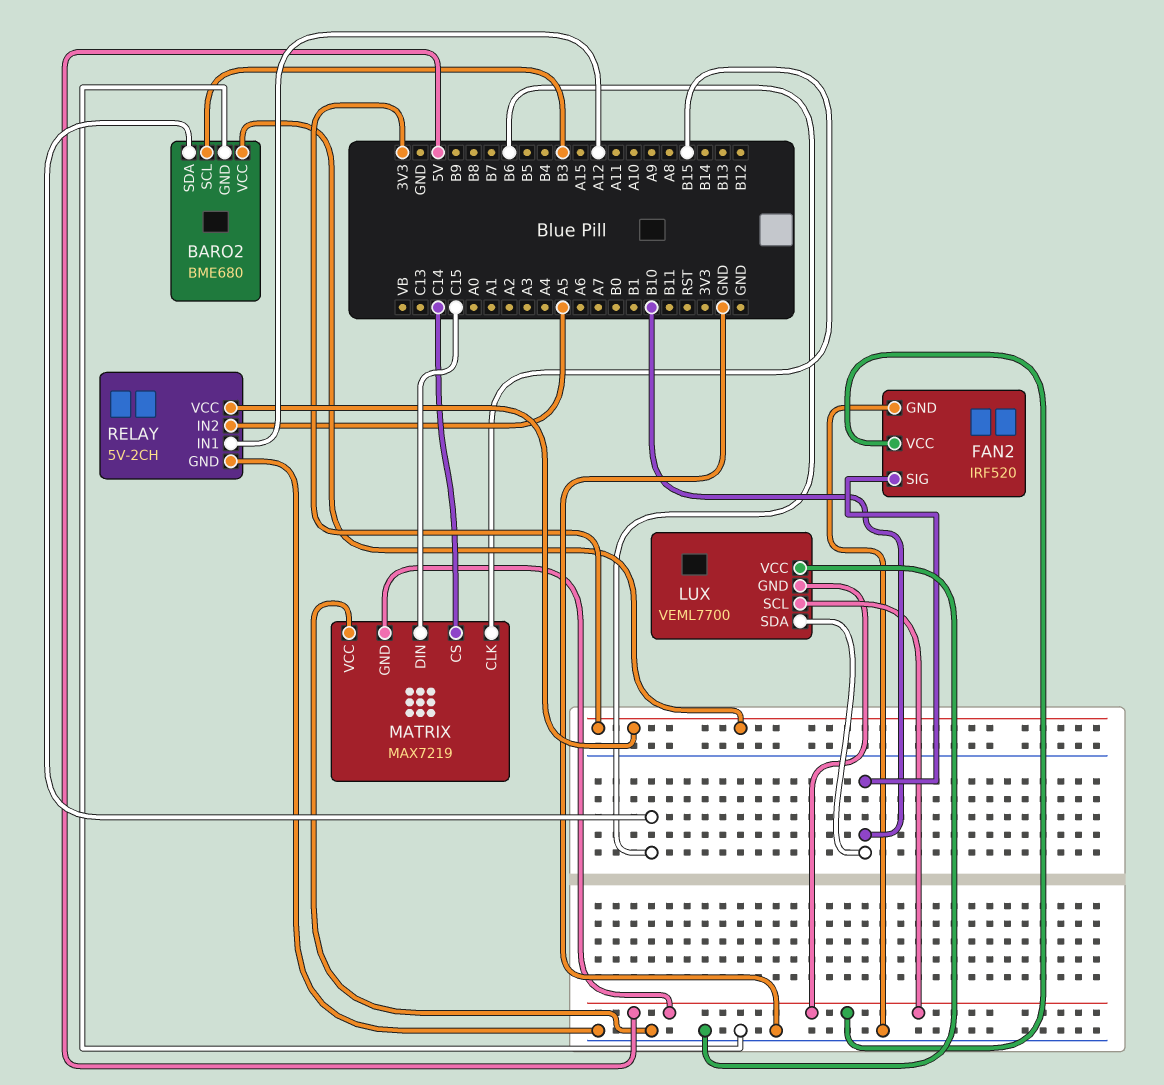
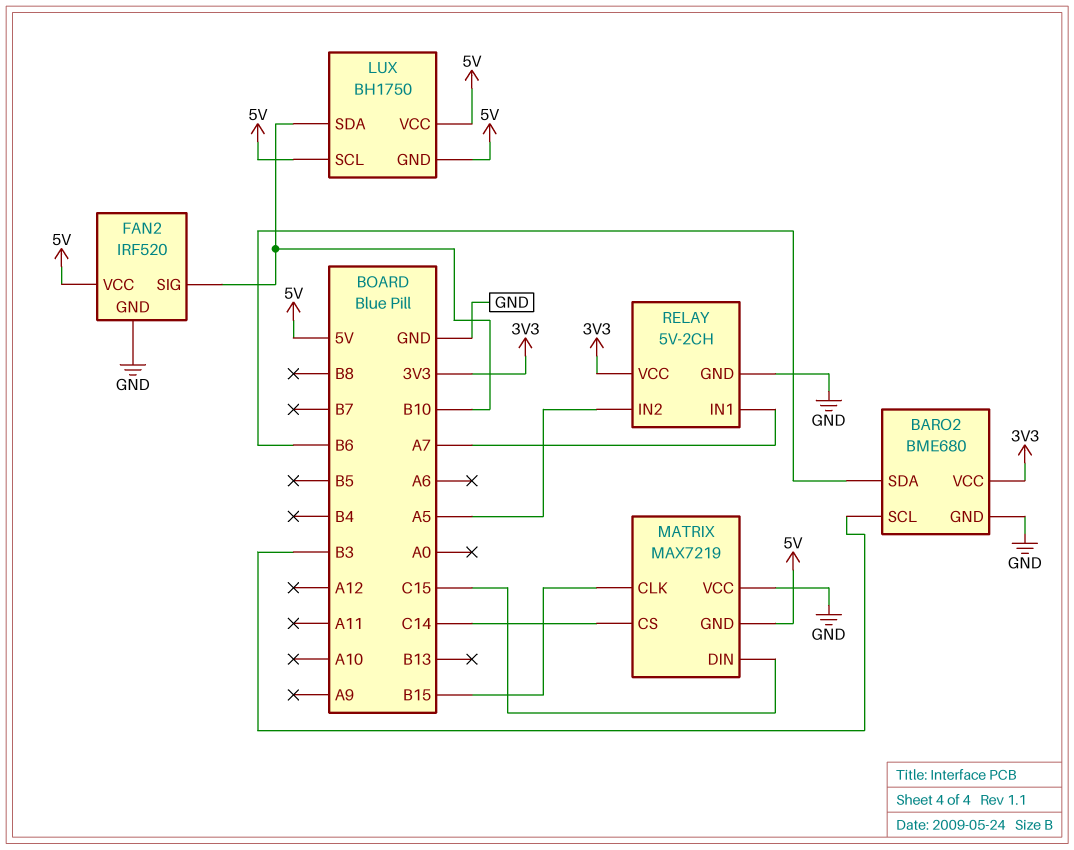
LUX: VEML7700 -> BH1750
LUX pin VCC: GND -> 5V
RELAY pin IN1: A12 -> A7

